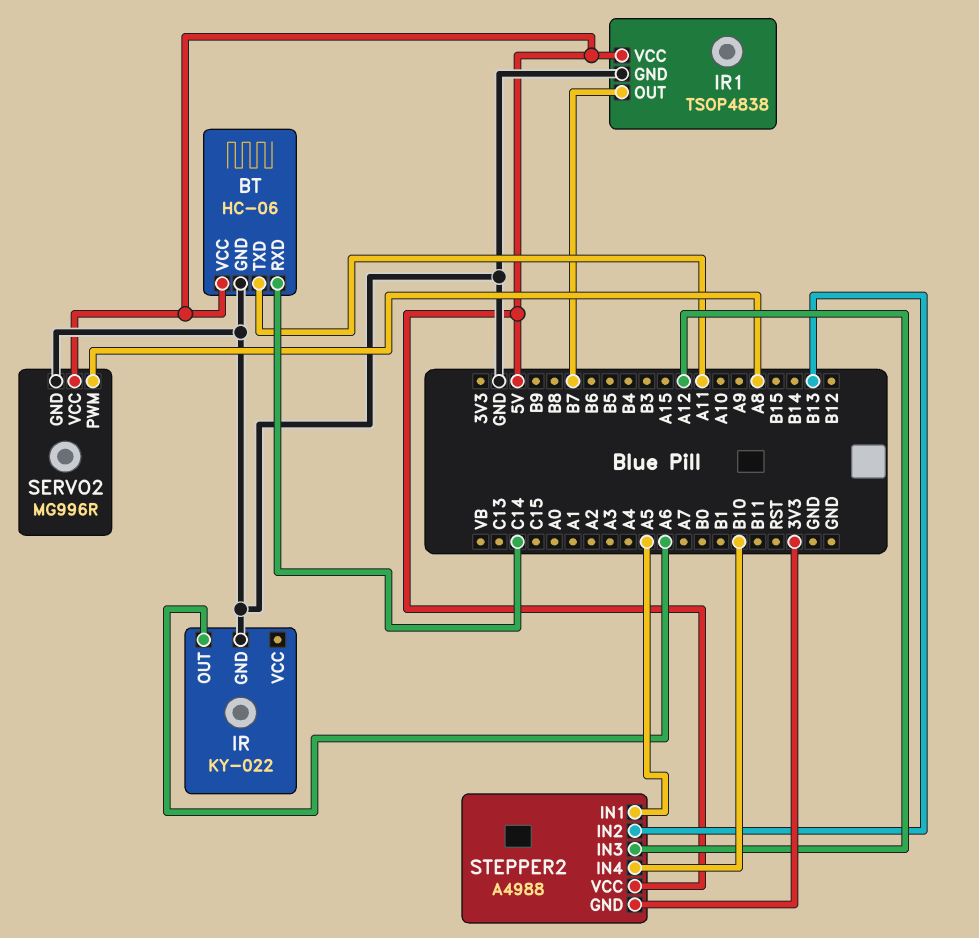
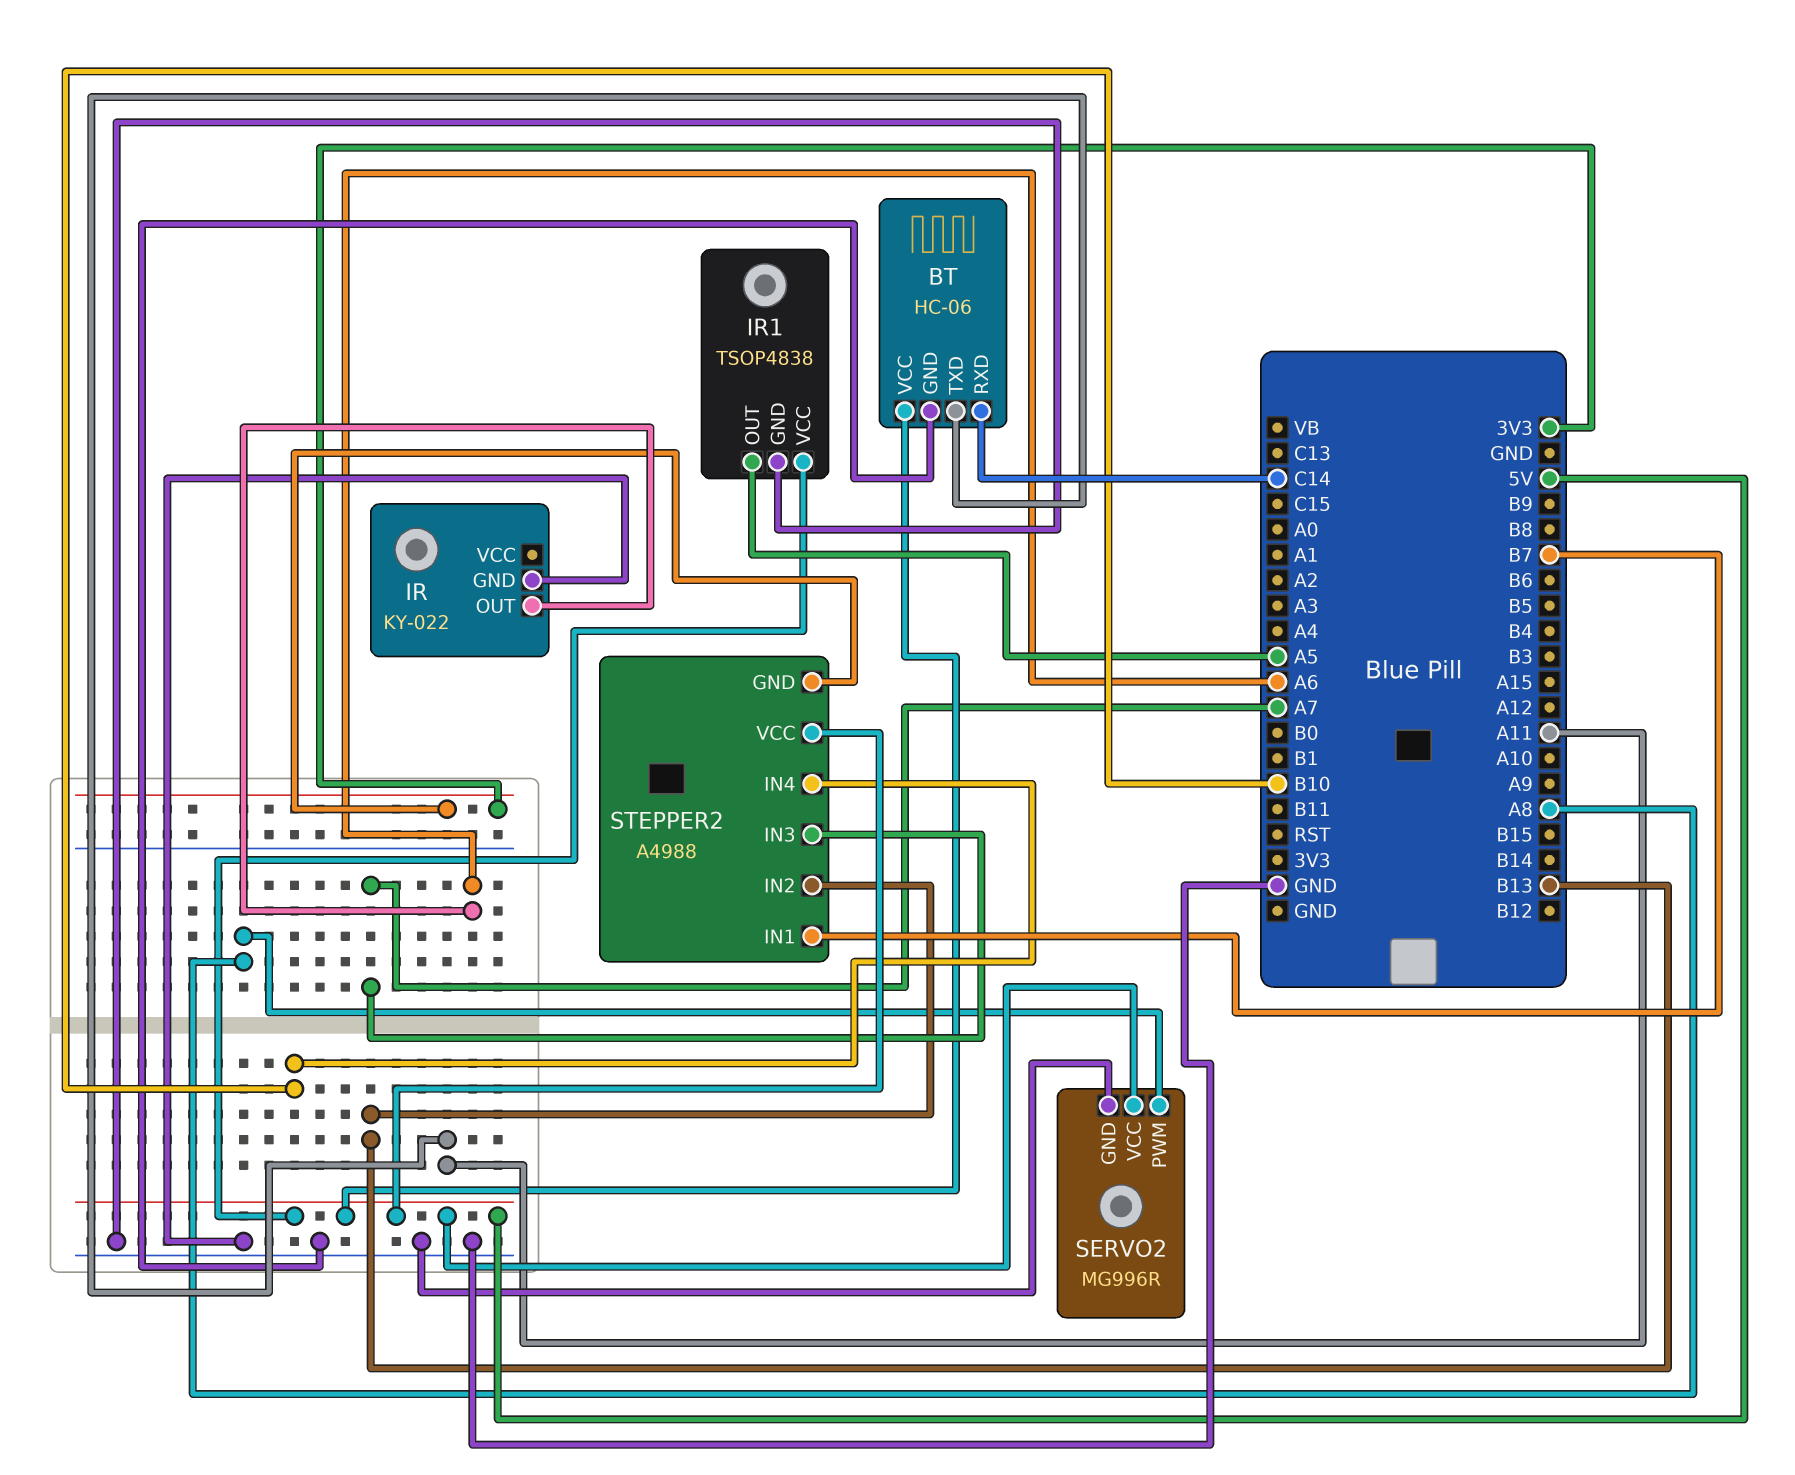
IR1 pin OUT: B7 -> A5
STEPPER2 pin IN1: A5 -> B7
STEPPER2 pin IN3: A12 -> A7

